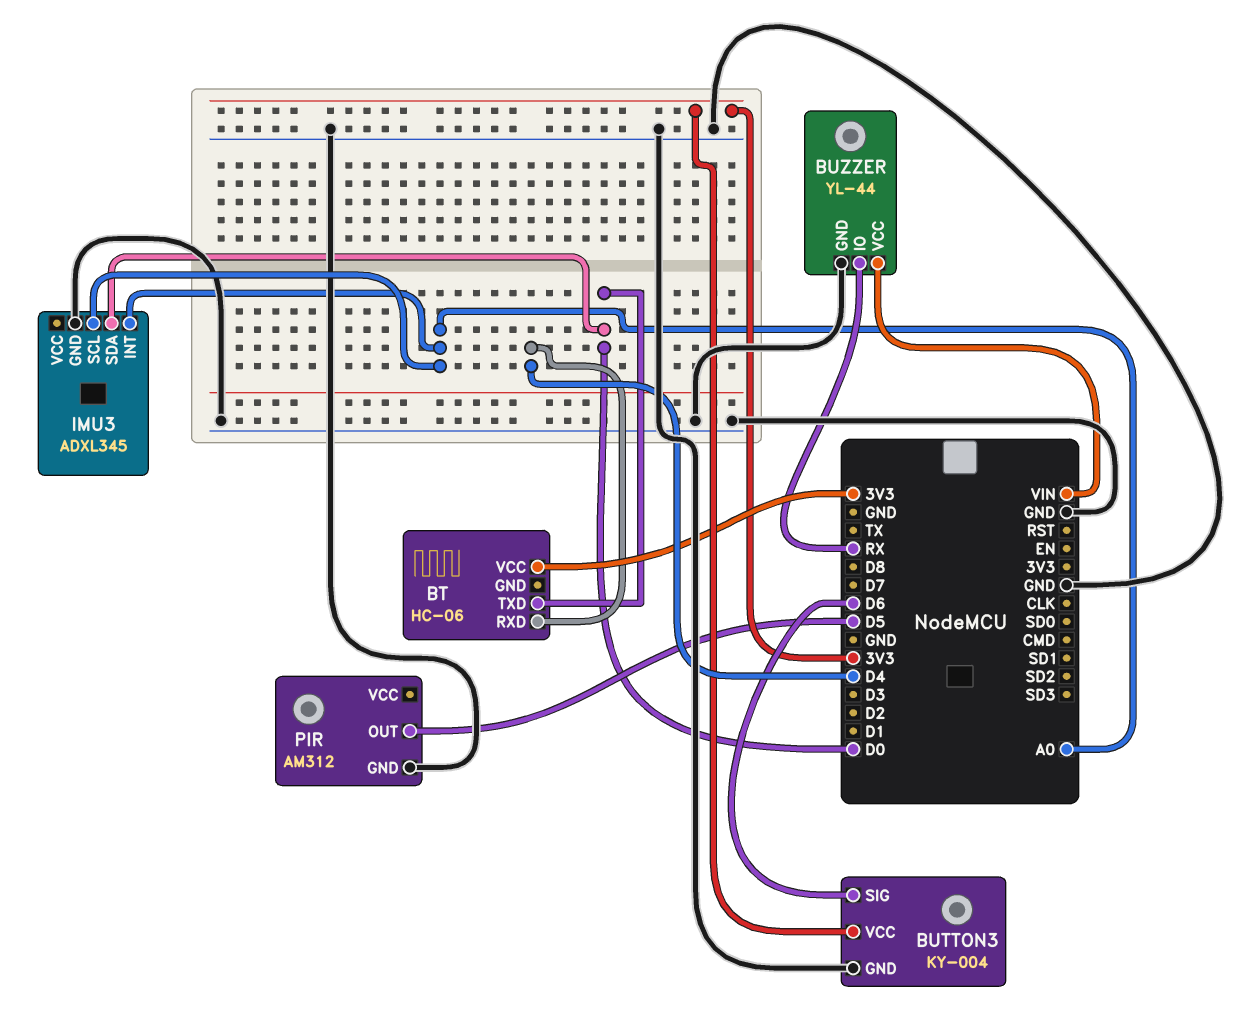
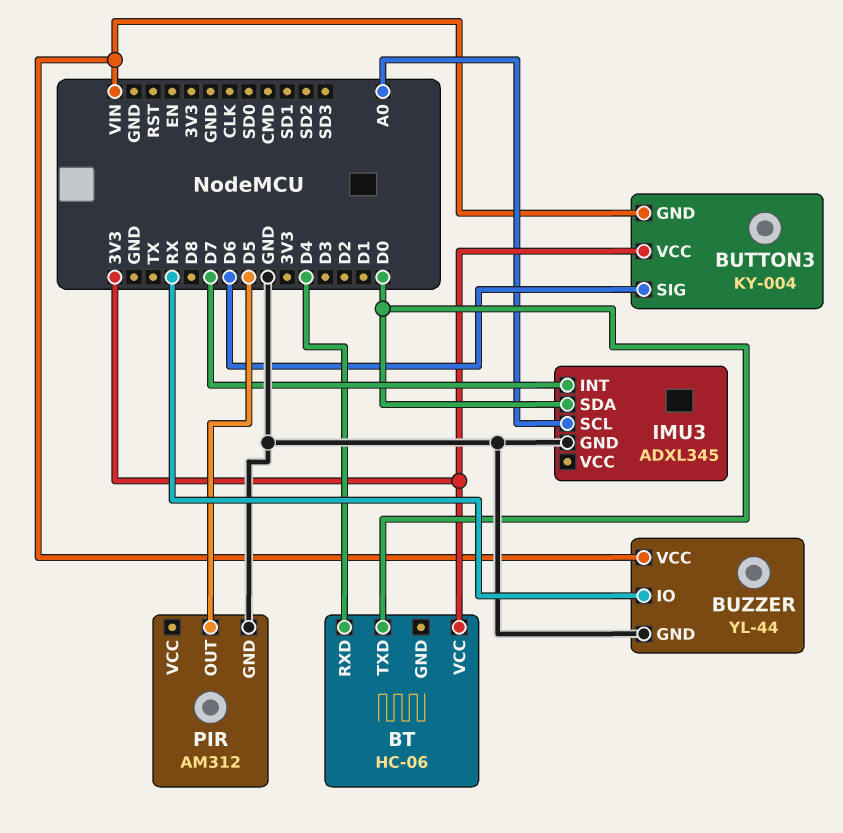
BUTTON3 pin GND: GND -> VIN
IMU3 pin INT: A0 -> D7

